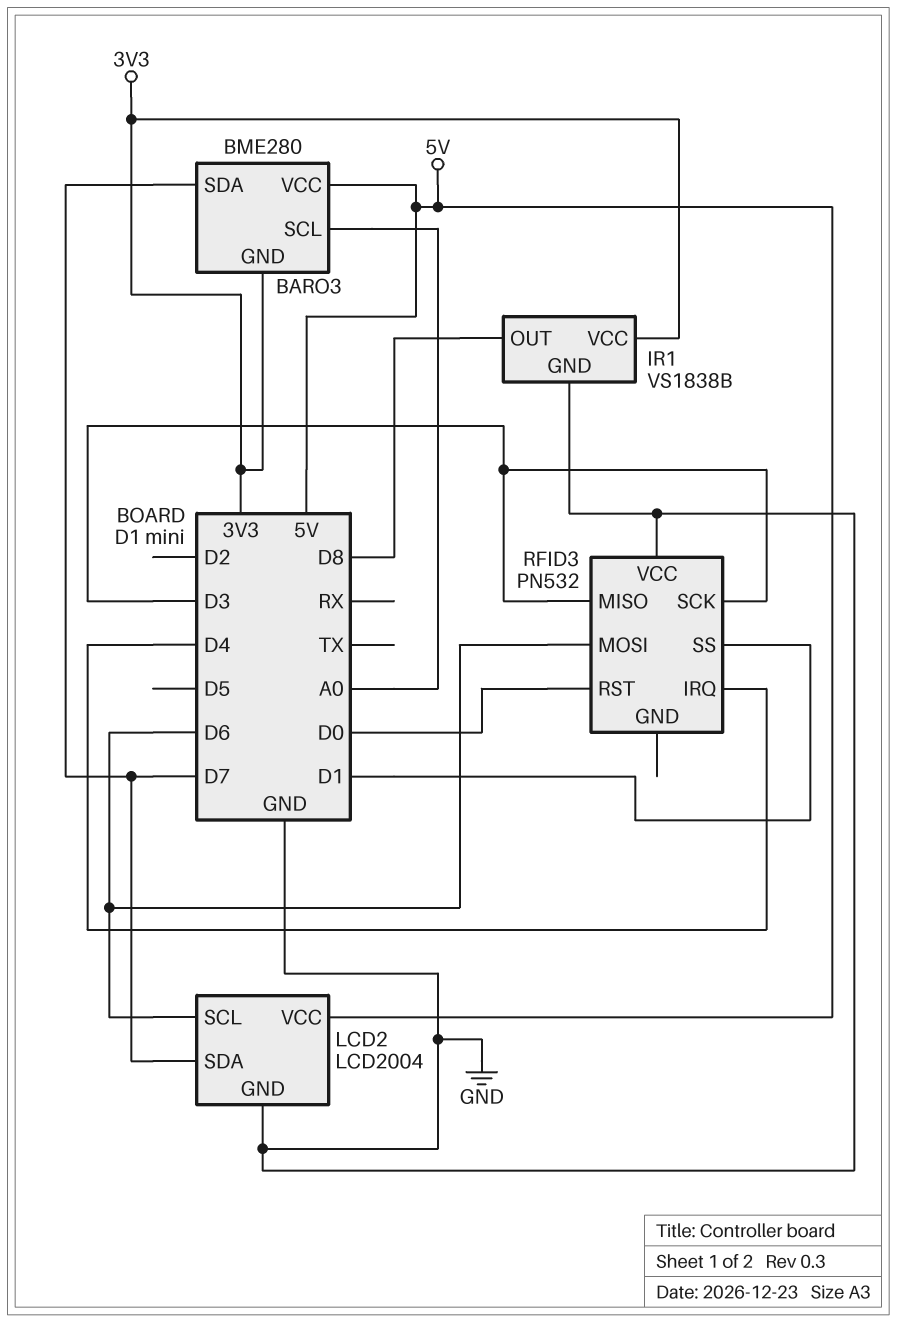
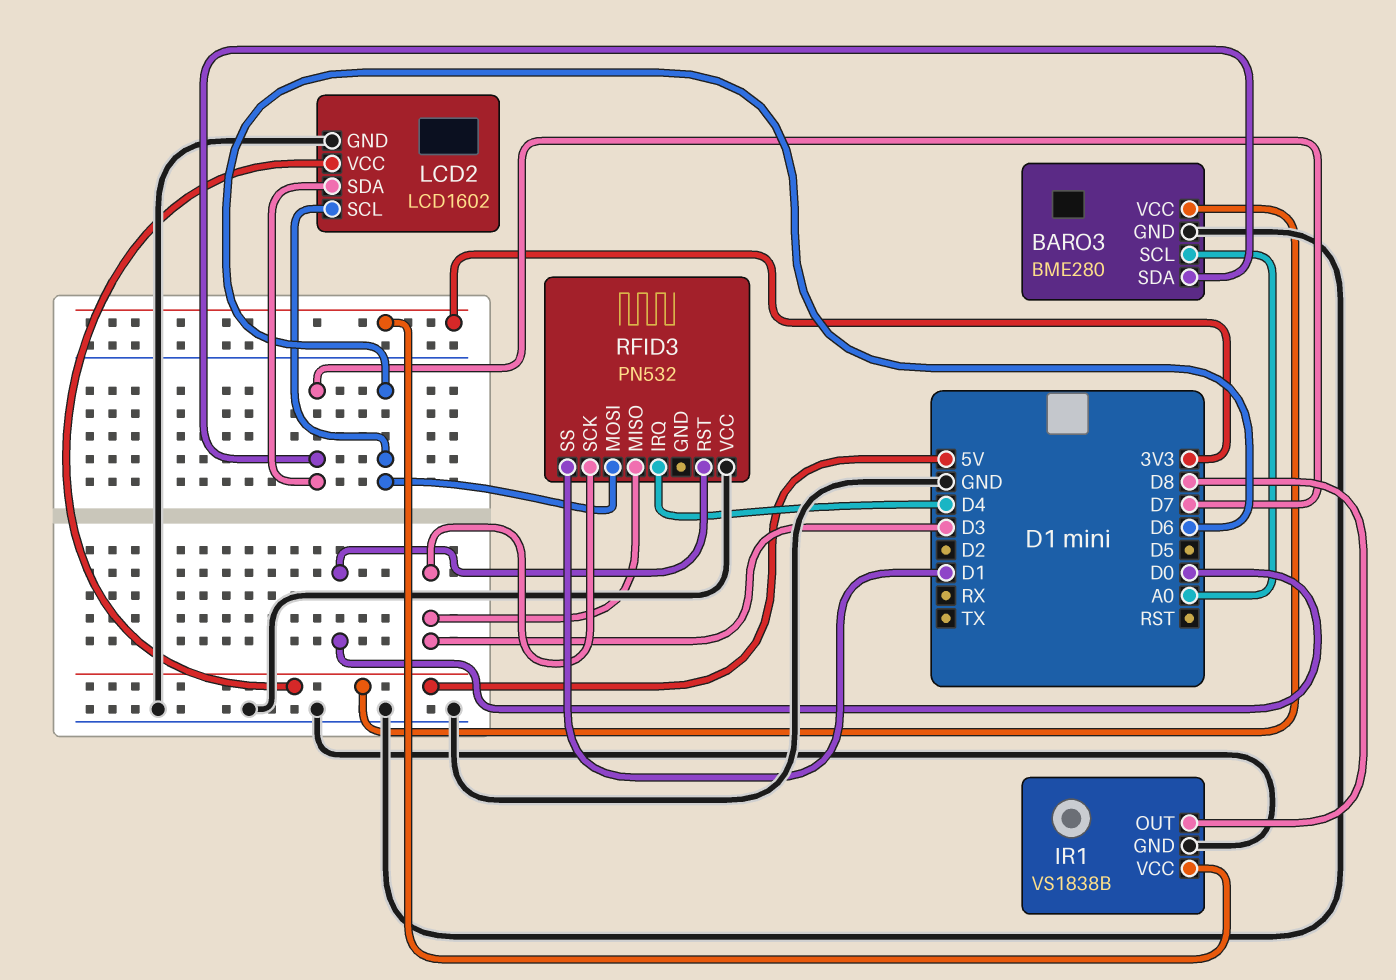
BARO3 pin GND: 3V3 -> GND
LCD2: LCD2004 -> LCD1602

